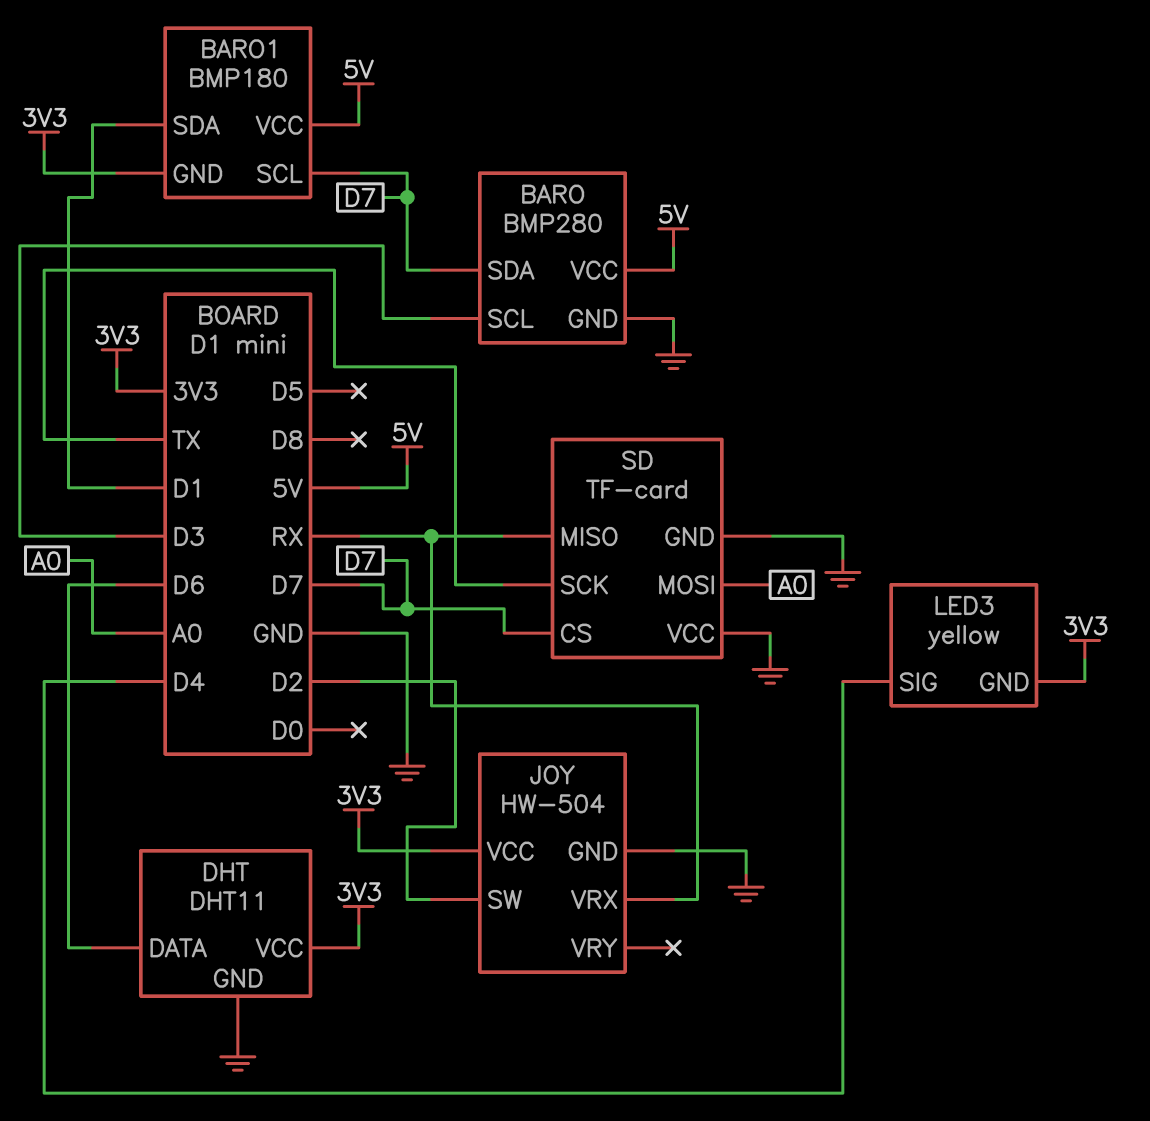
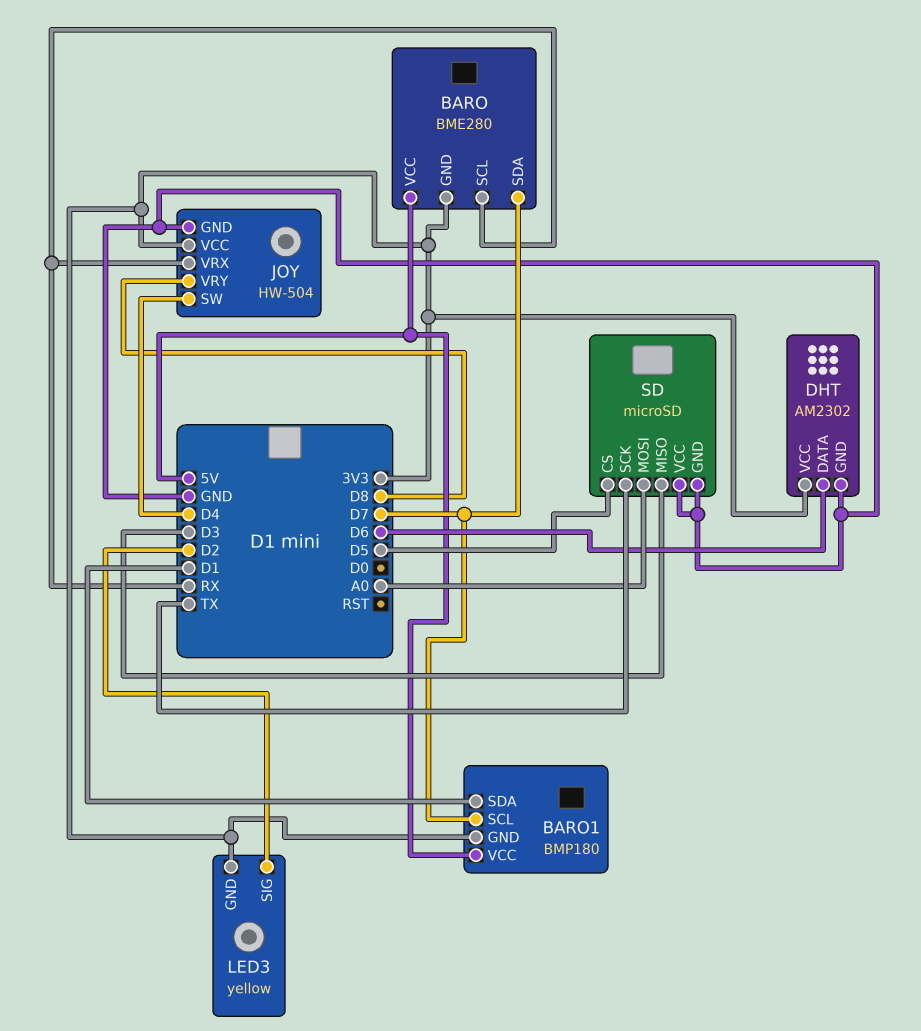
BARO: BMP280 -> BME280
BARO pin GND: GND -> 3V3
BARO pin SCL: D3 -> RX
DHT: DHT11 -> AM2302
JOY pin SW: D2 -> D4
JOY pin VRY: none -> D8
LED3 pin SIG: D4 -> D2
SD: TF-card -> microSD
SD pin CS: D7 -> D5
SD pin MISO: RX -> D3

